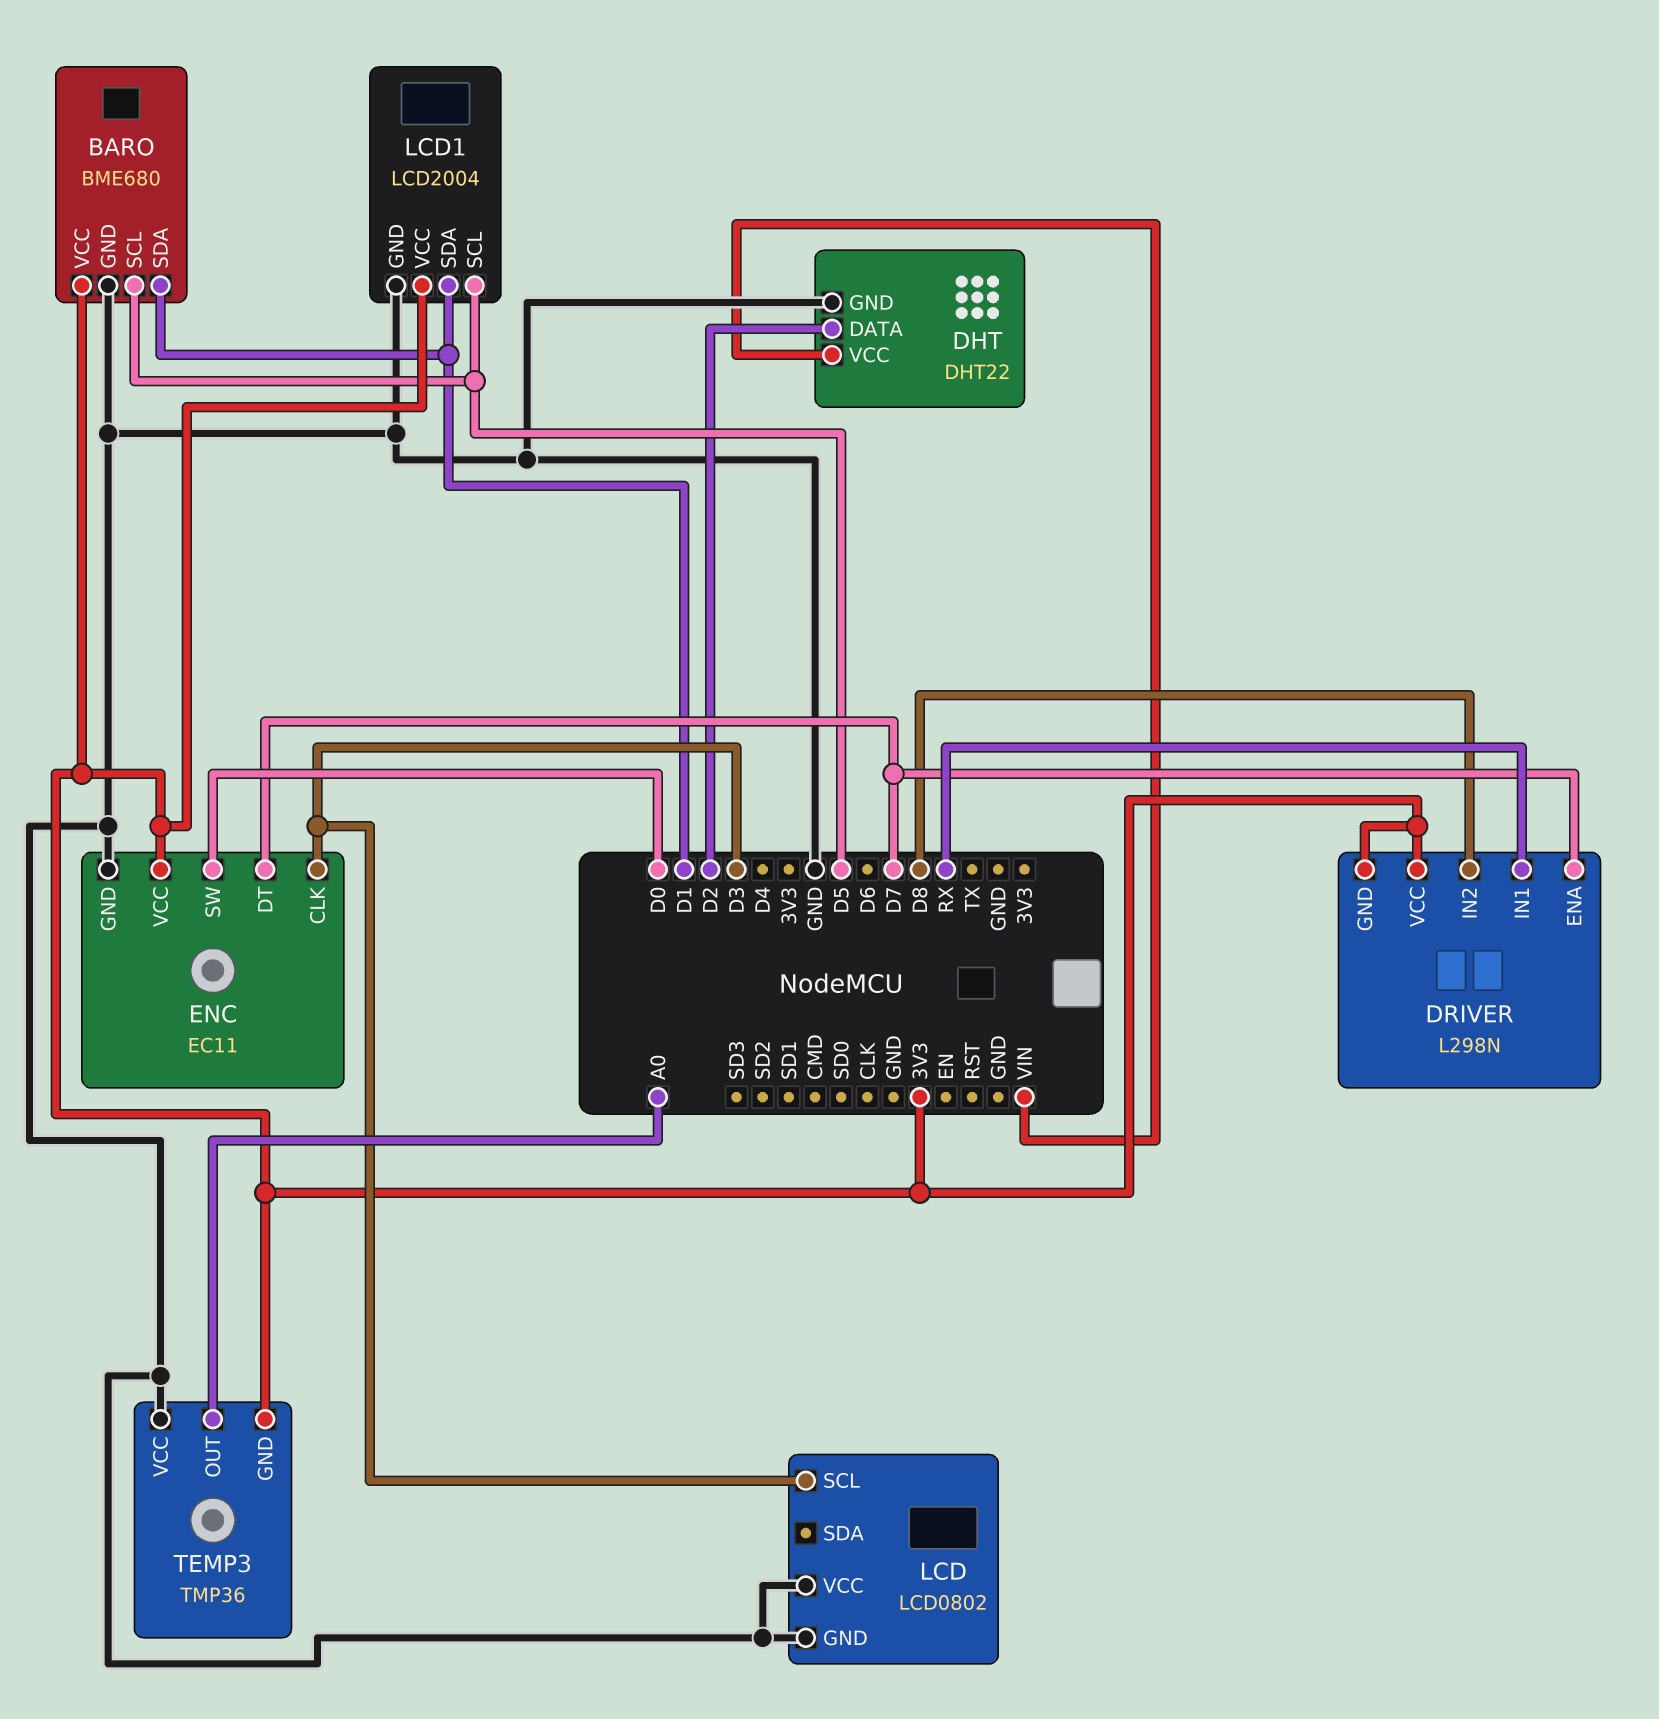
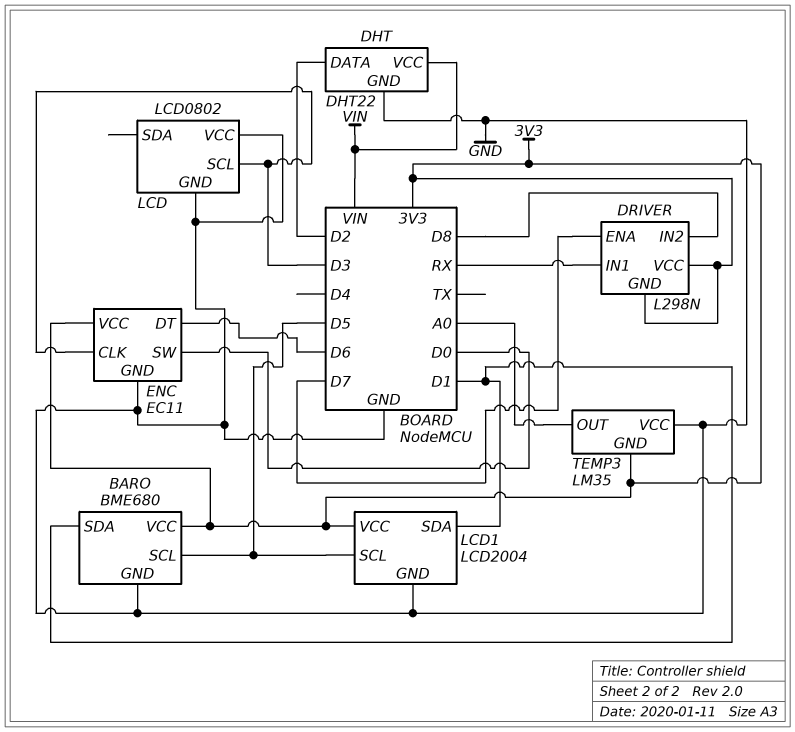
ENC pin DT: D7 -> D6
TEMP3: TMP36 -> LM35

